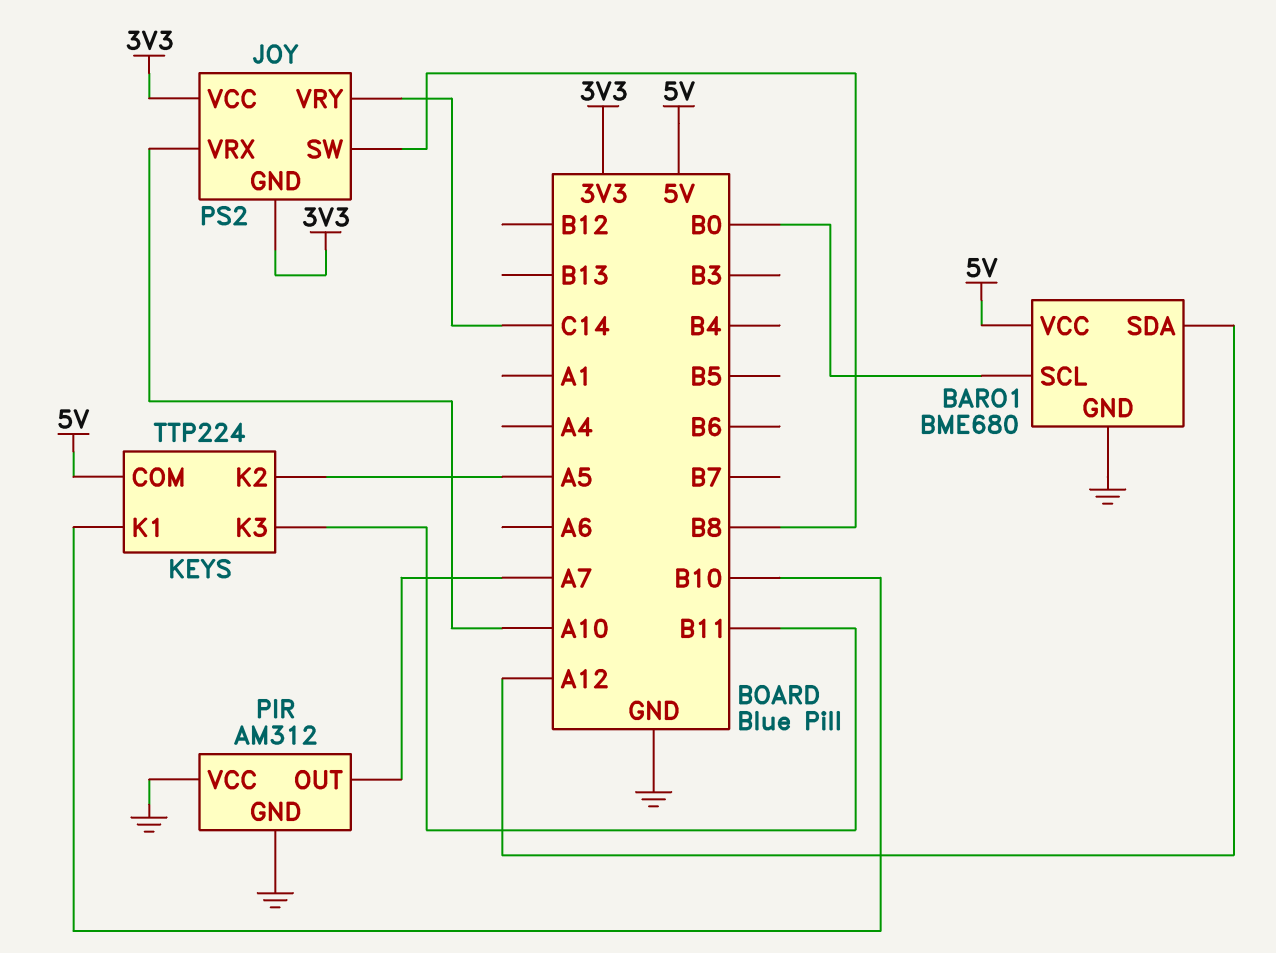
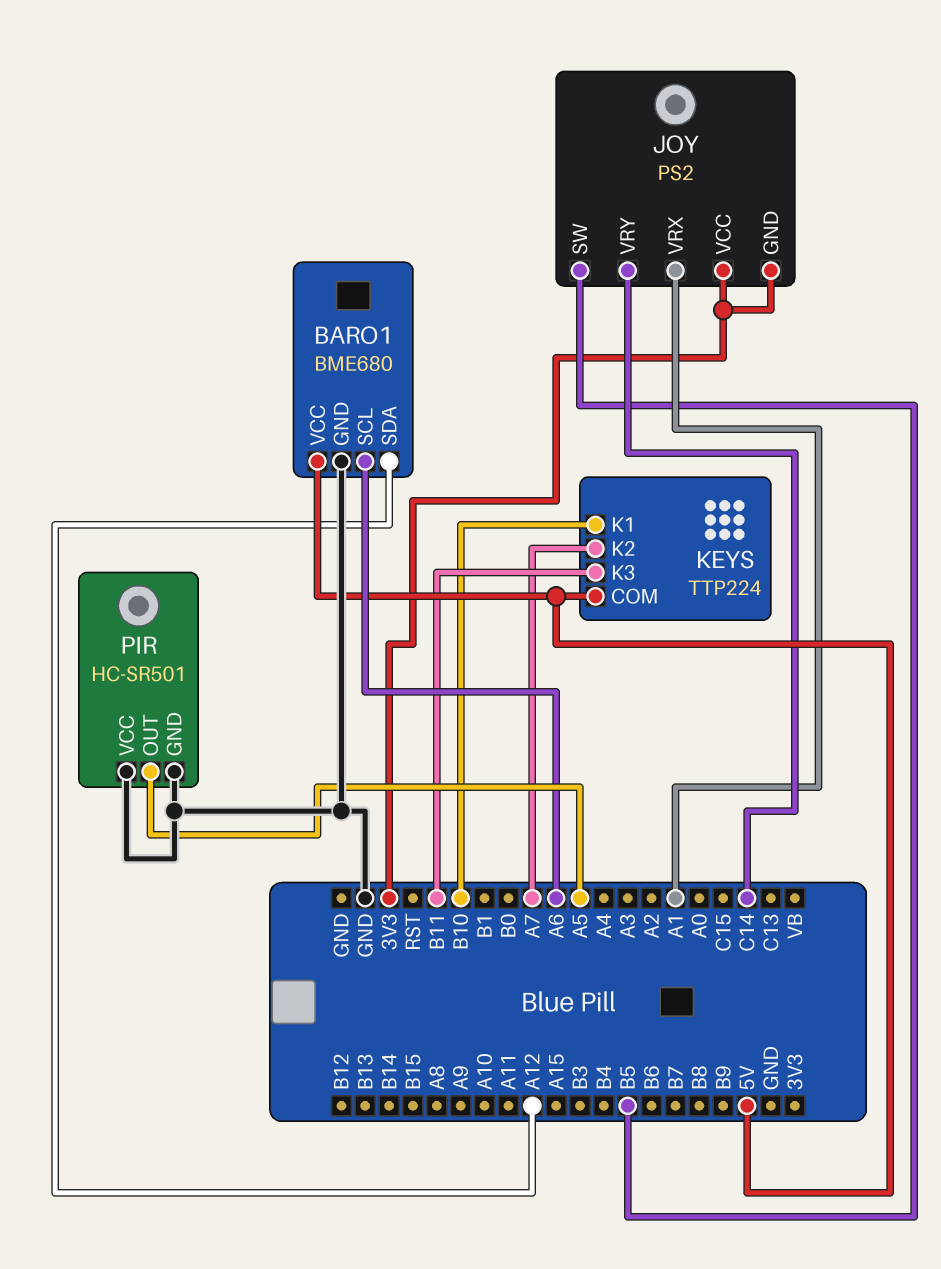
BARO1 pin SCL: B0 -> A6
JOY pin SW: B8 -> B5
JOY pin VRX: A10 -> A1
KEYS pin K2: A5 -> A7
PIR: AM312 -> HC-SR501
PIR pin OUT: A7 -> A5

